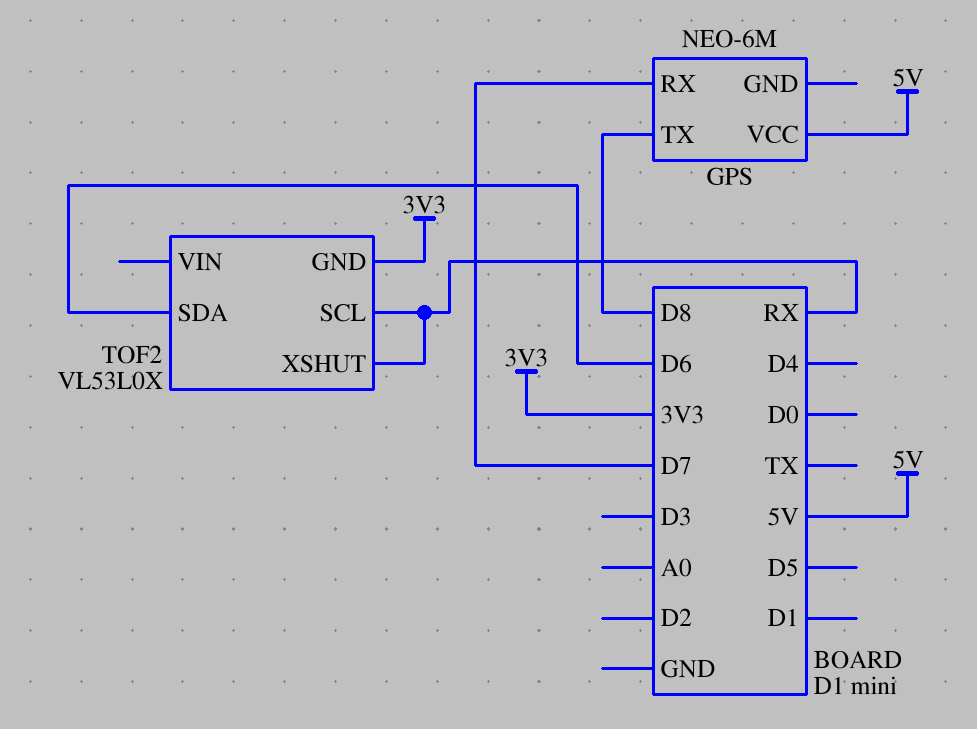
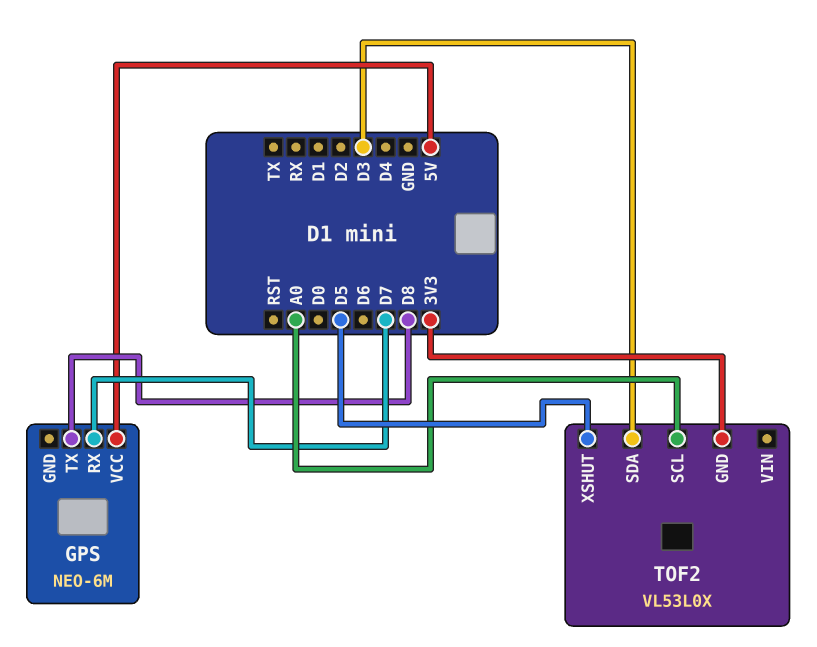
TOF2 pin SCL: RX -> A0
TOF2 pin SDA: D6 -> D3
TOF2 pin XSHUT: RX -> D5

